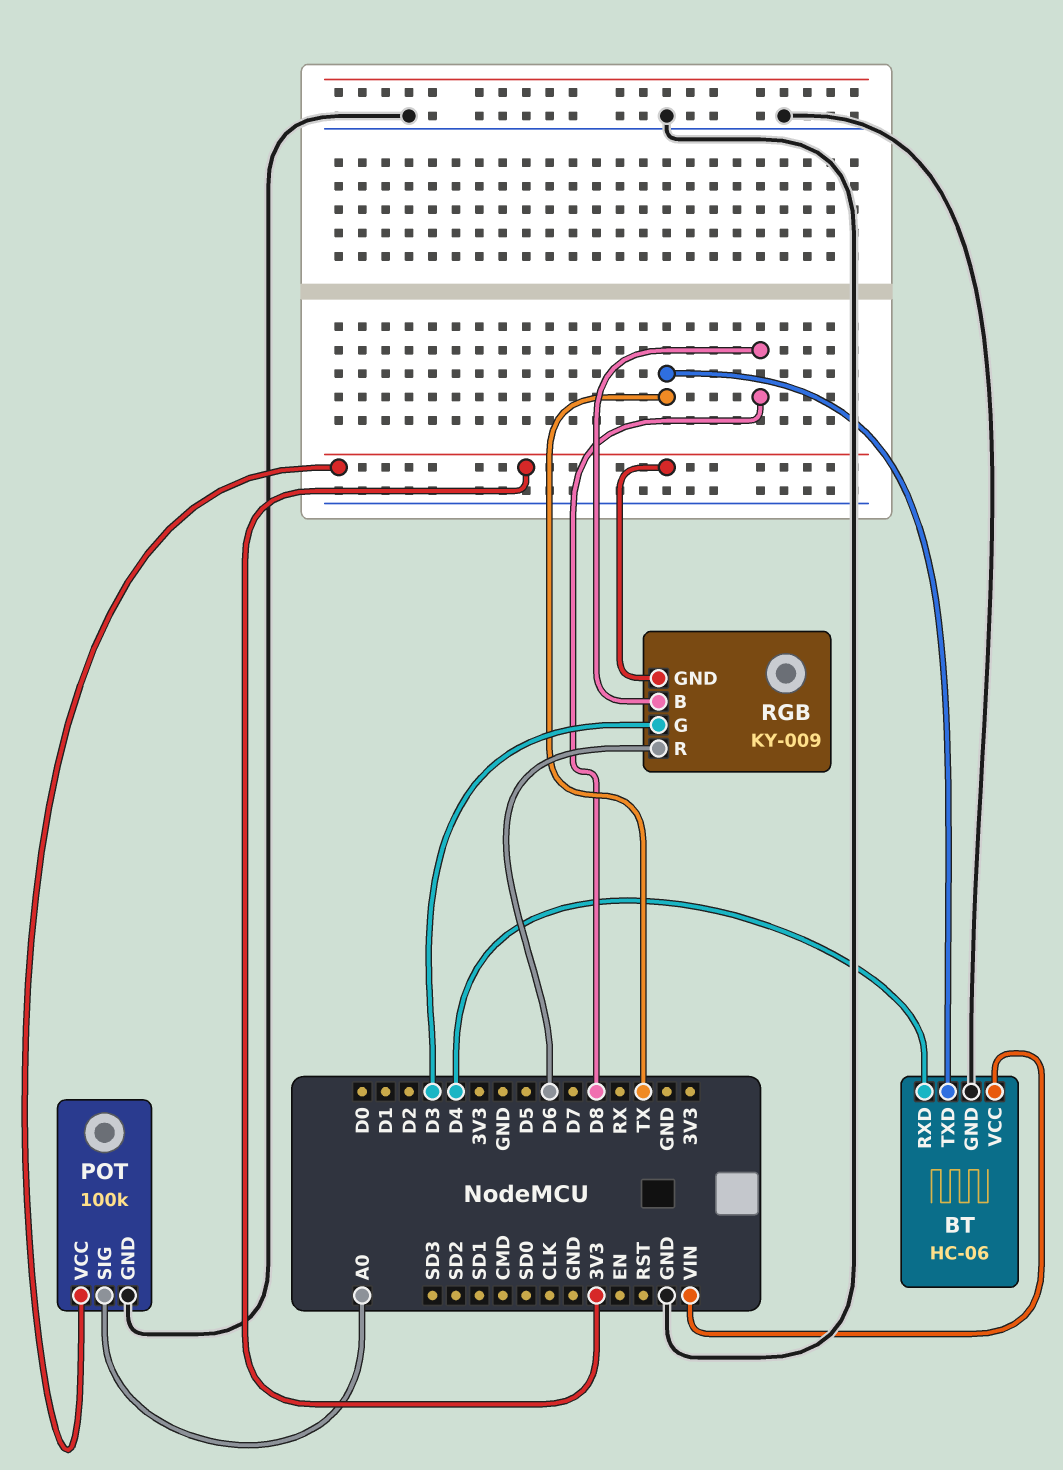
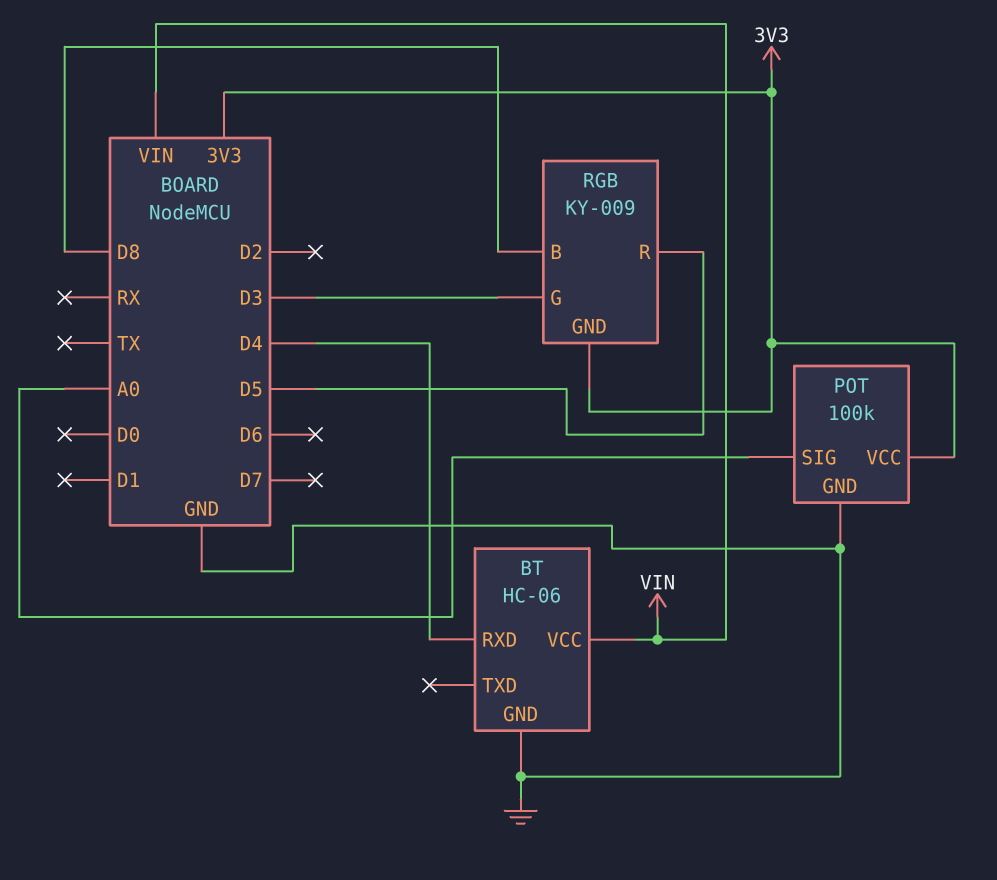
BT pin TXD: TX -> none
RGB pin R: D6 -> D5

